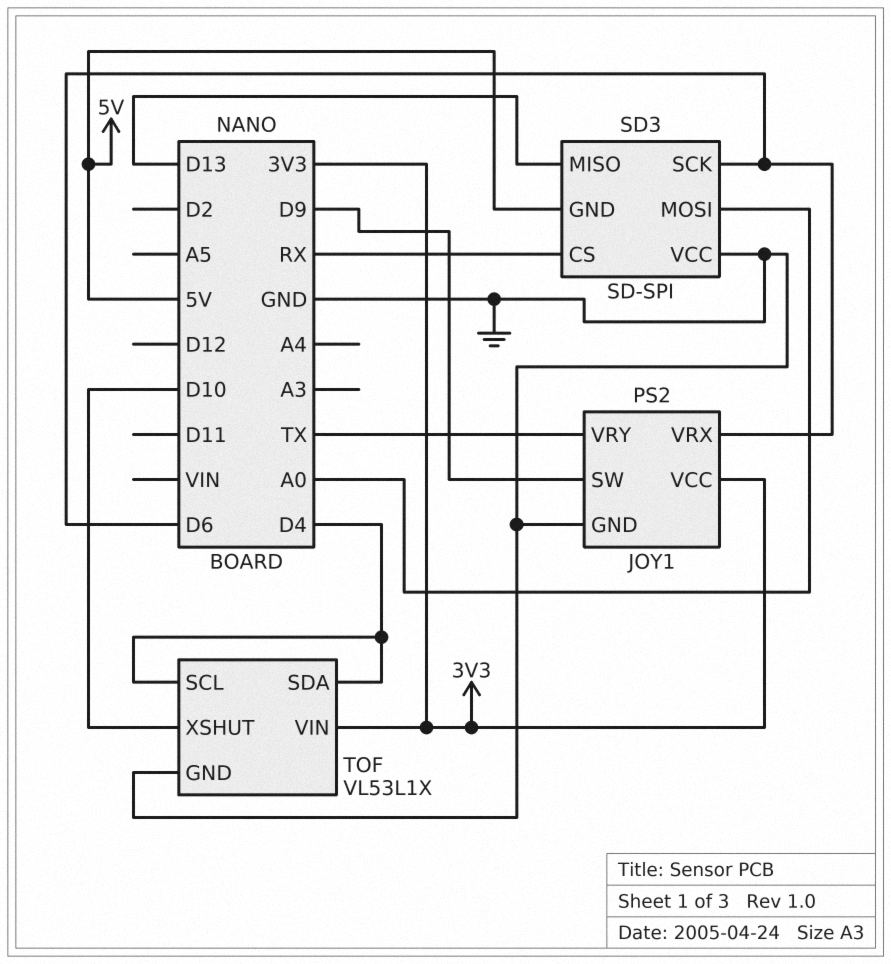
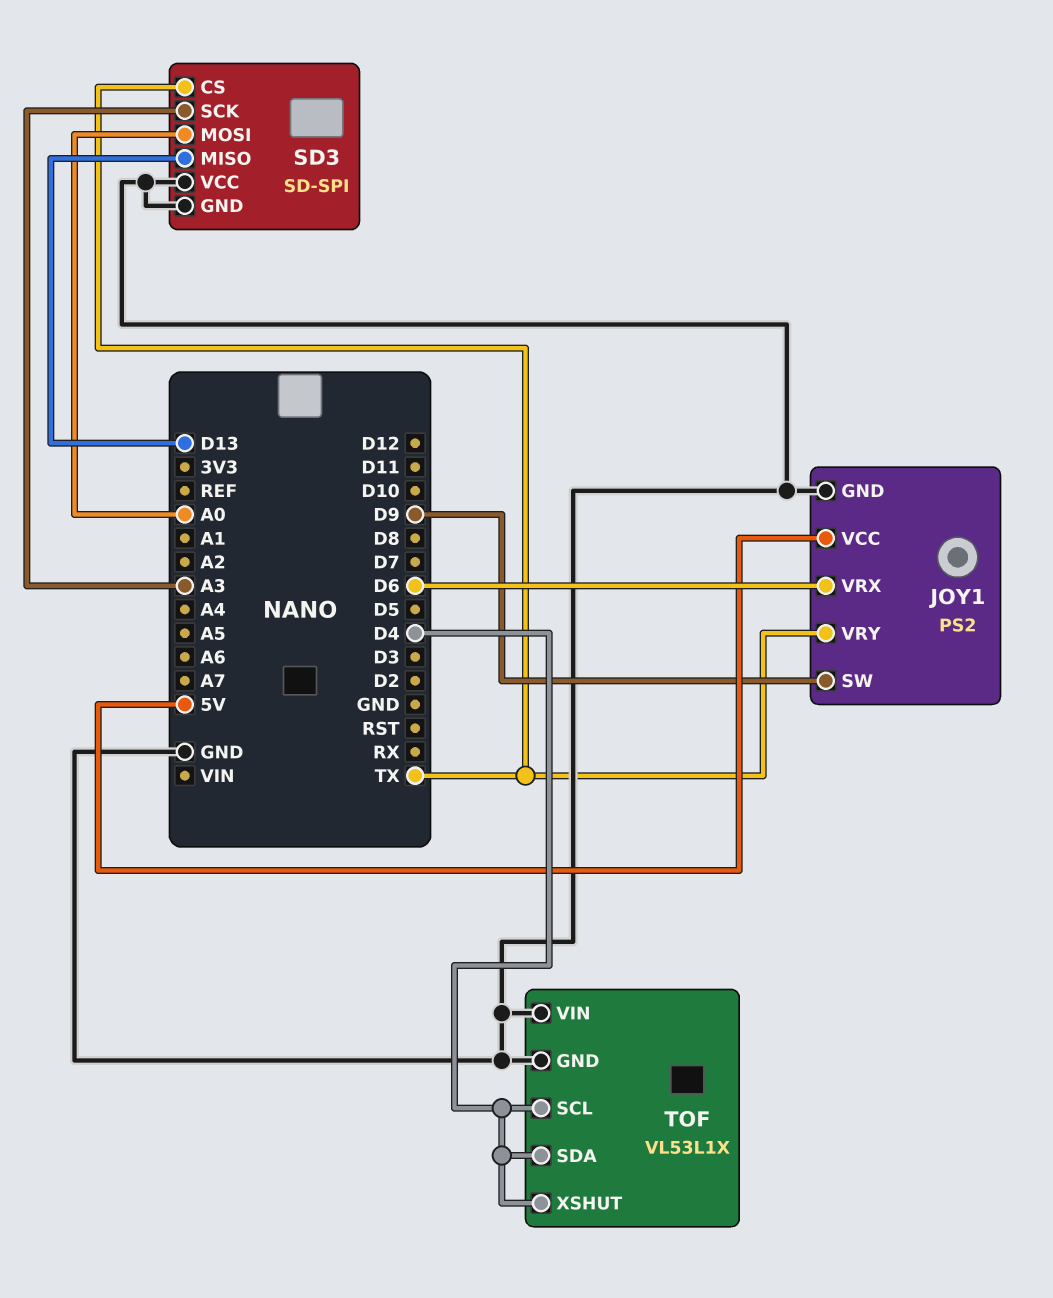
JOY1 pin VCC: 3V3 -> 5V
SD3 pin CS: RX -> TX
SD3 pin GND: 5V -> GND
SD3 pin SCK: D6 -> A3
TOF pin VIN: 3V3 -> GND
TOF pin XSHUT: D10 -> D4

